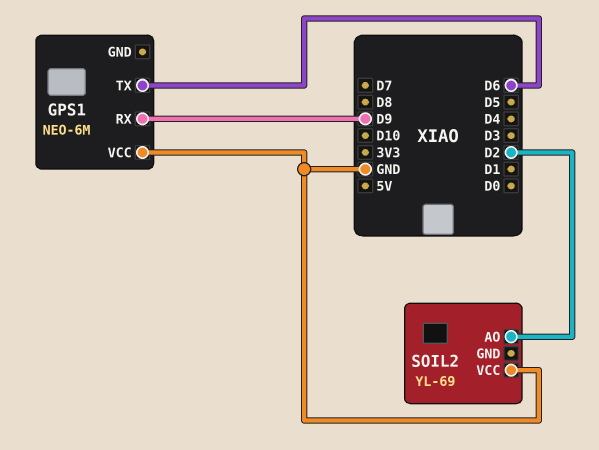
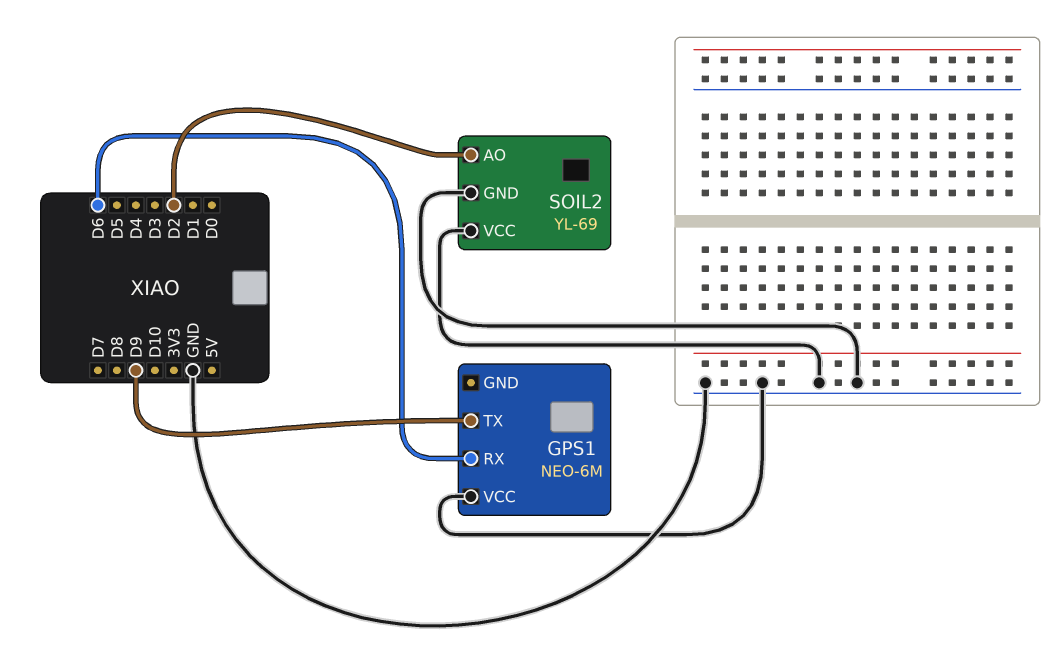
GPS1 pin RX: D9 -> D6
GPS1 pin TX: D6 -> D9
SOIL2 pin GND: none -> GND

